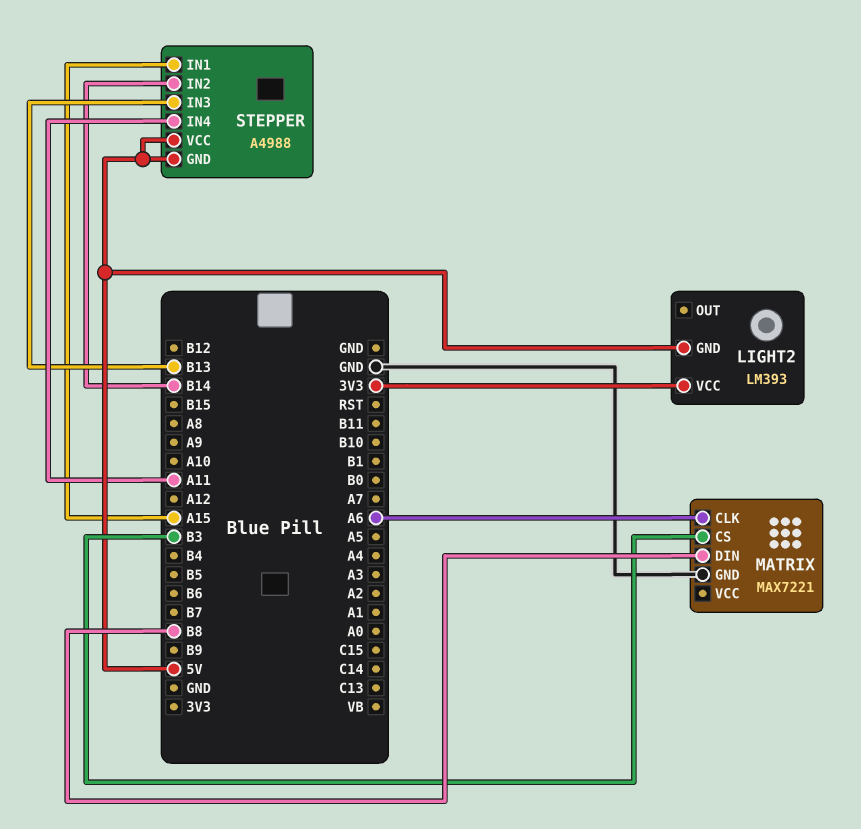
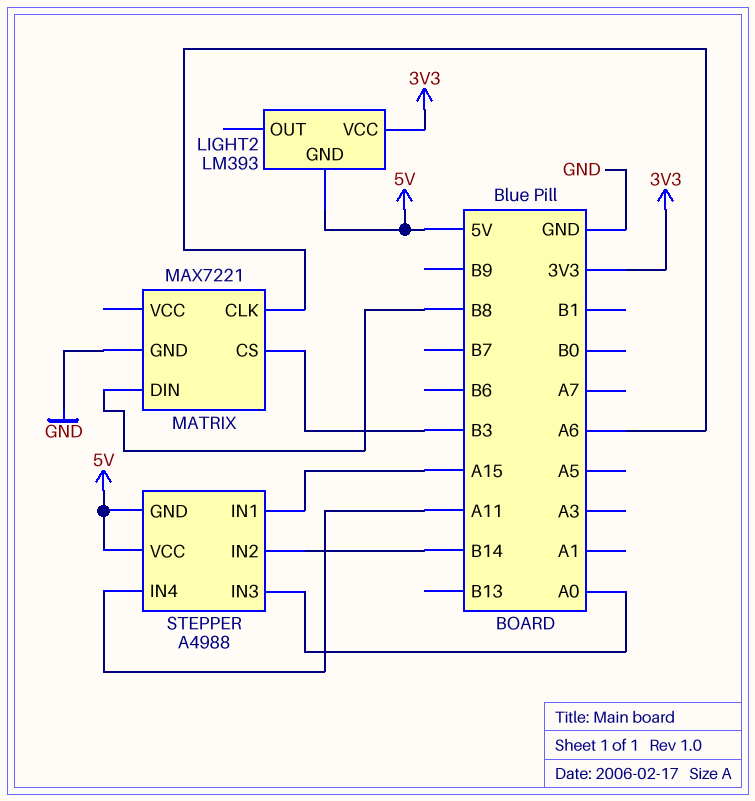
STEPPER pin IN3: B13 -> A0

